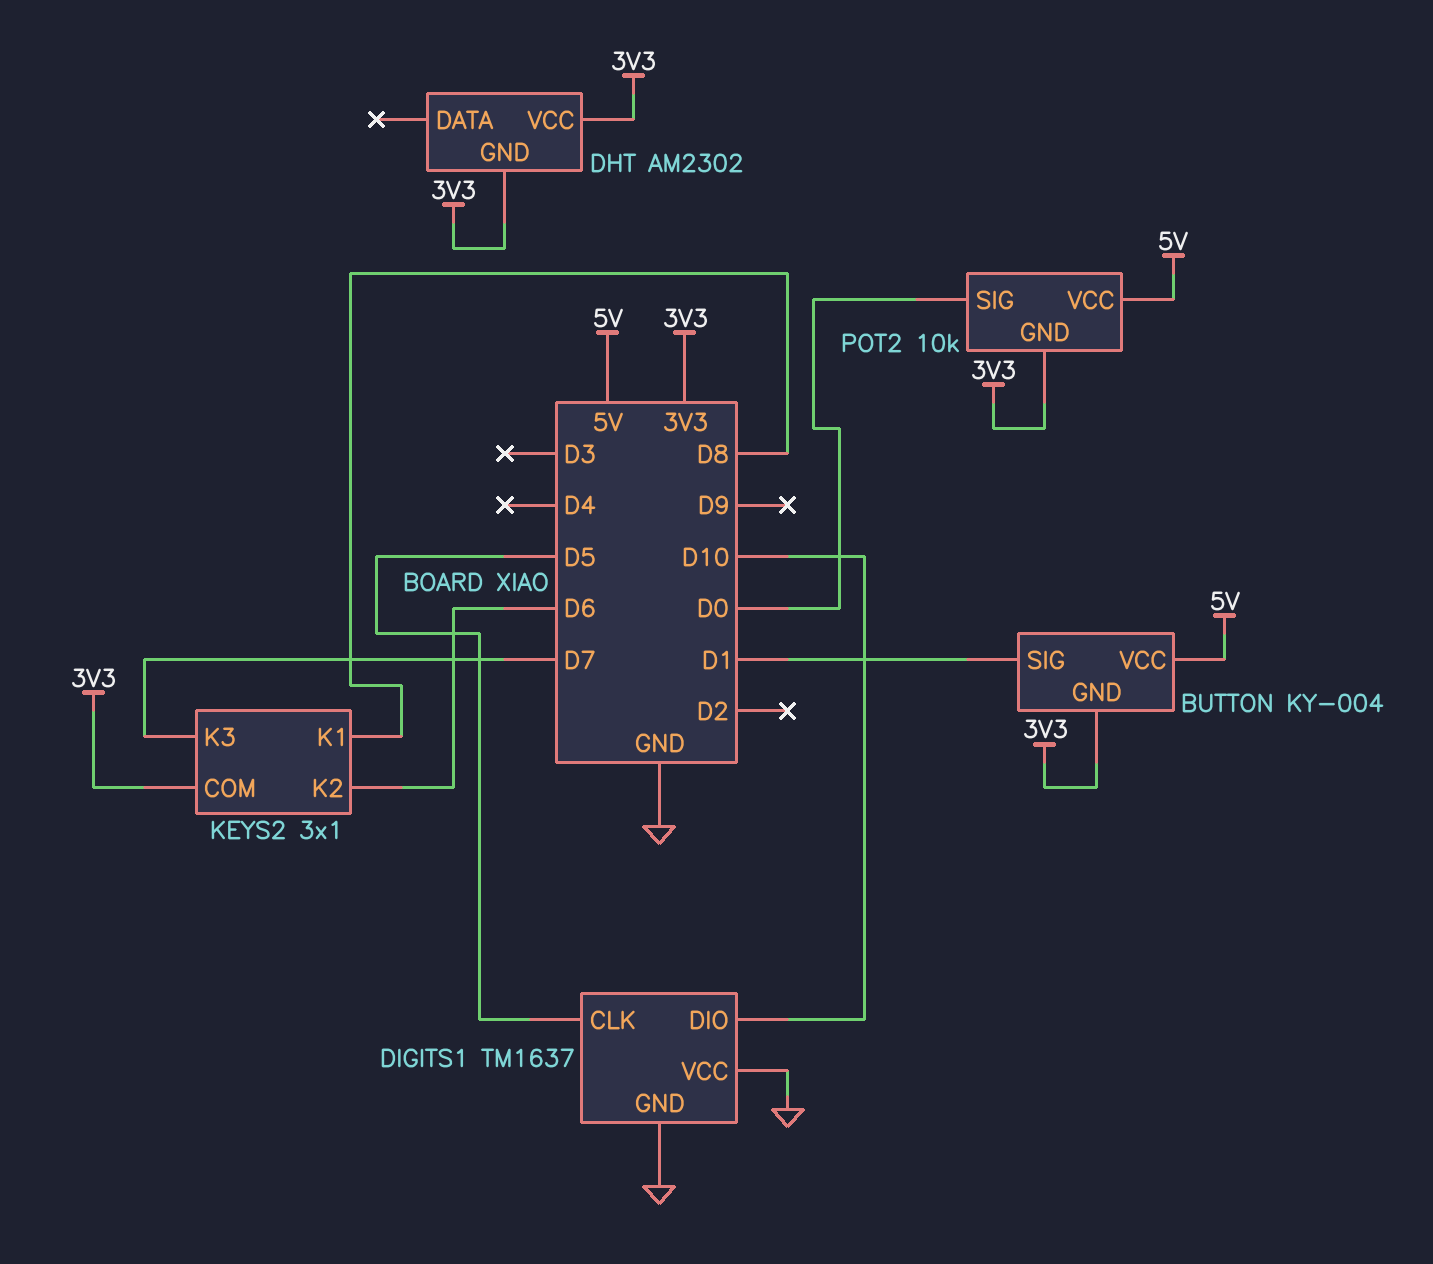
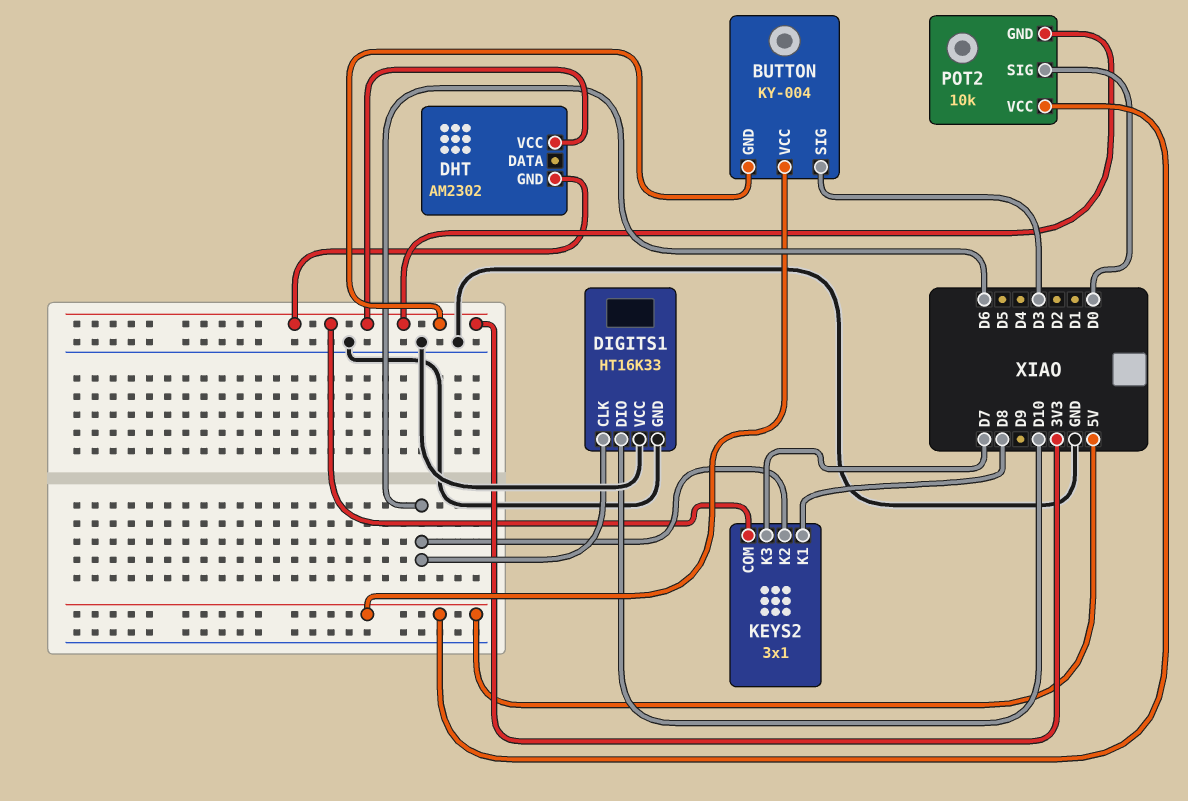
BUTTON pin SIG: D1 -> D3
DIGITS1: TM1637 -> HT16K33
DIGITS1 pin CLK: D5 -> D6

